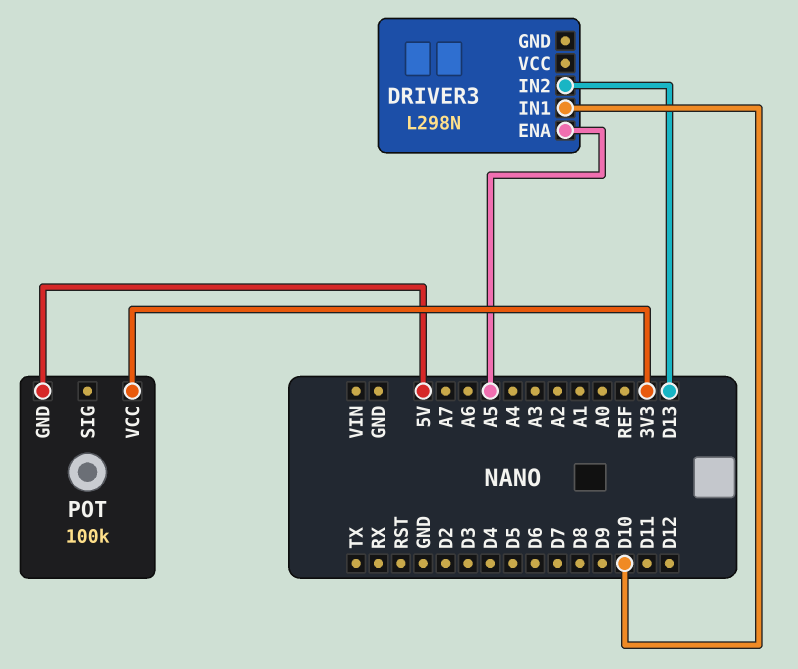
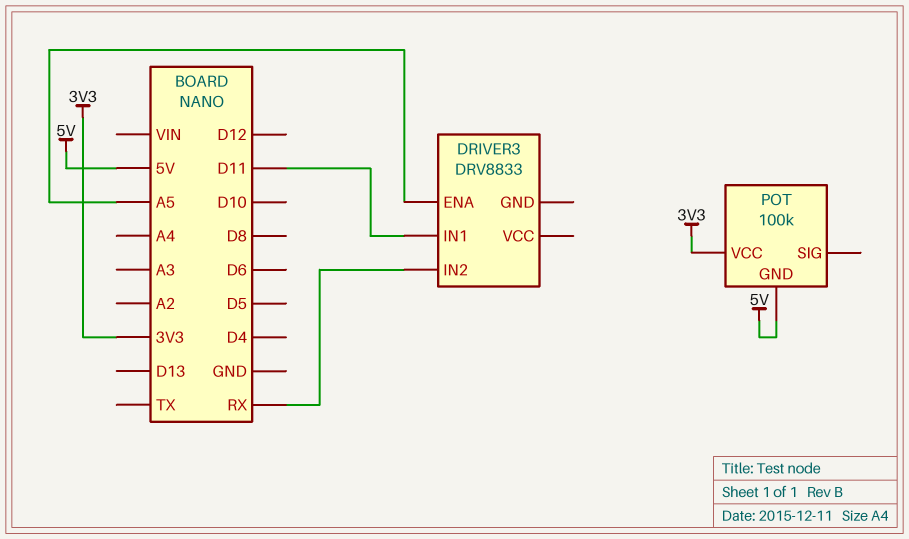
DRIVER3: L298N -> DRV8833
DRIVER3 pin IN1: D10 -> D11
DRIVER3 pin IN2: D13 -> RX

